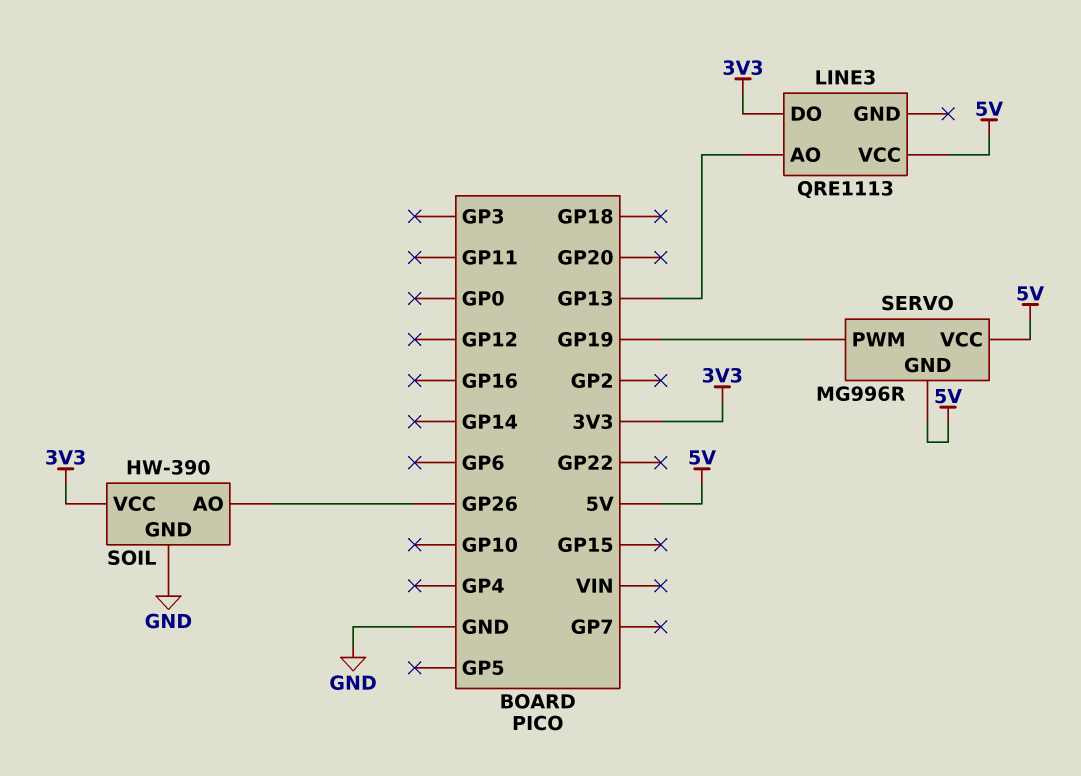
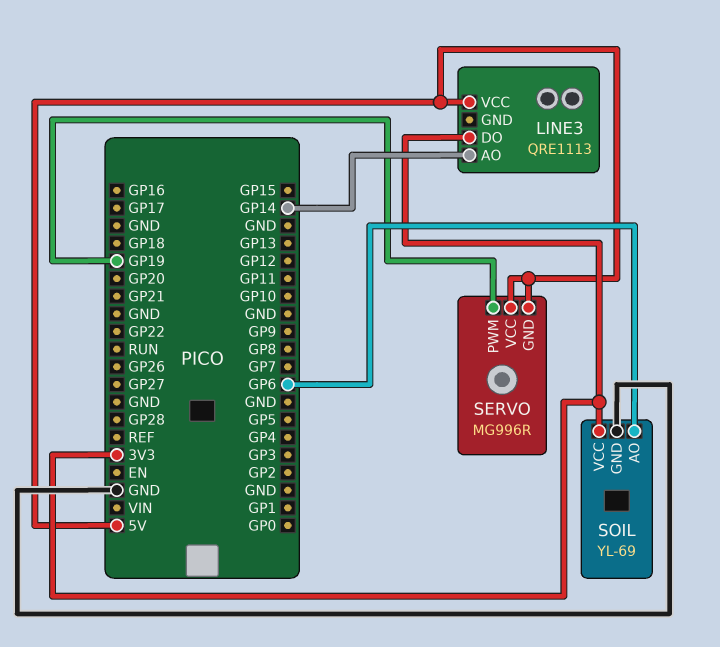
LINE3 pin AO: GP13 -> GP14
SOIL: HW-390 -> YL-69
SOIL pin AO: GP26 -> GP6

